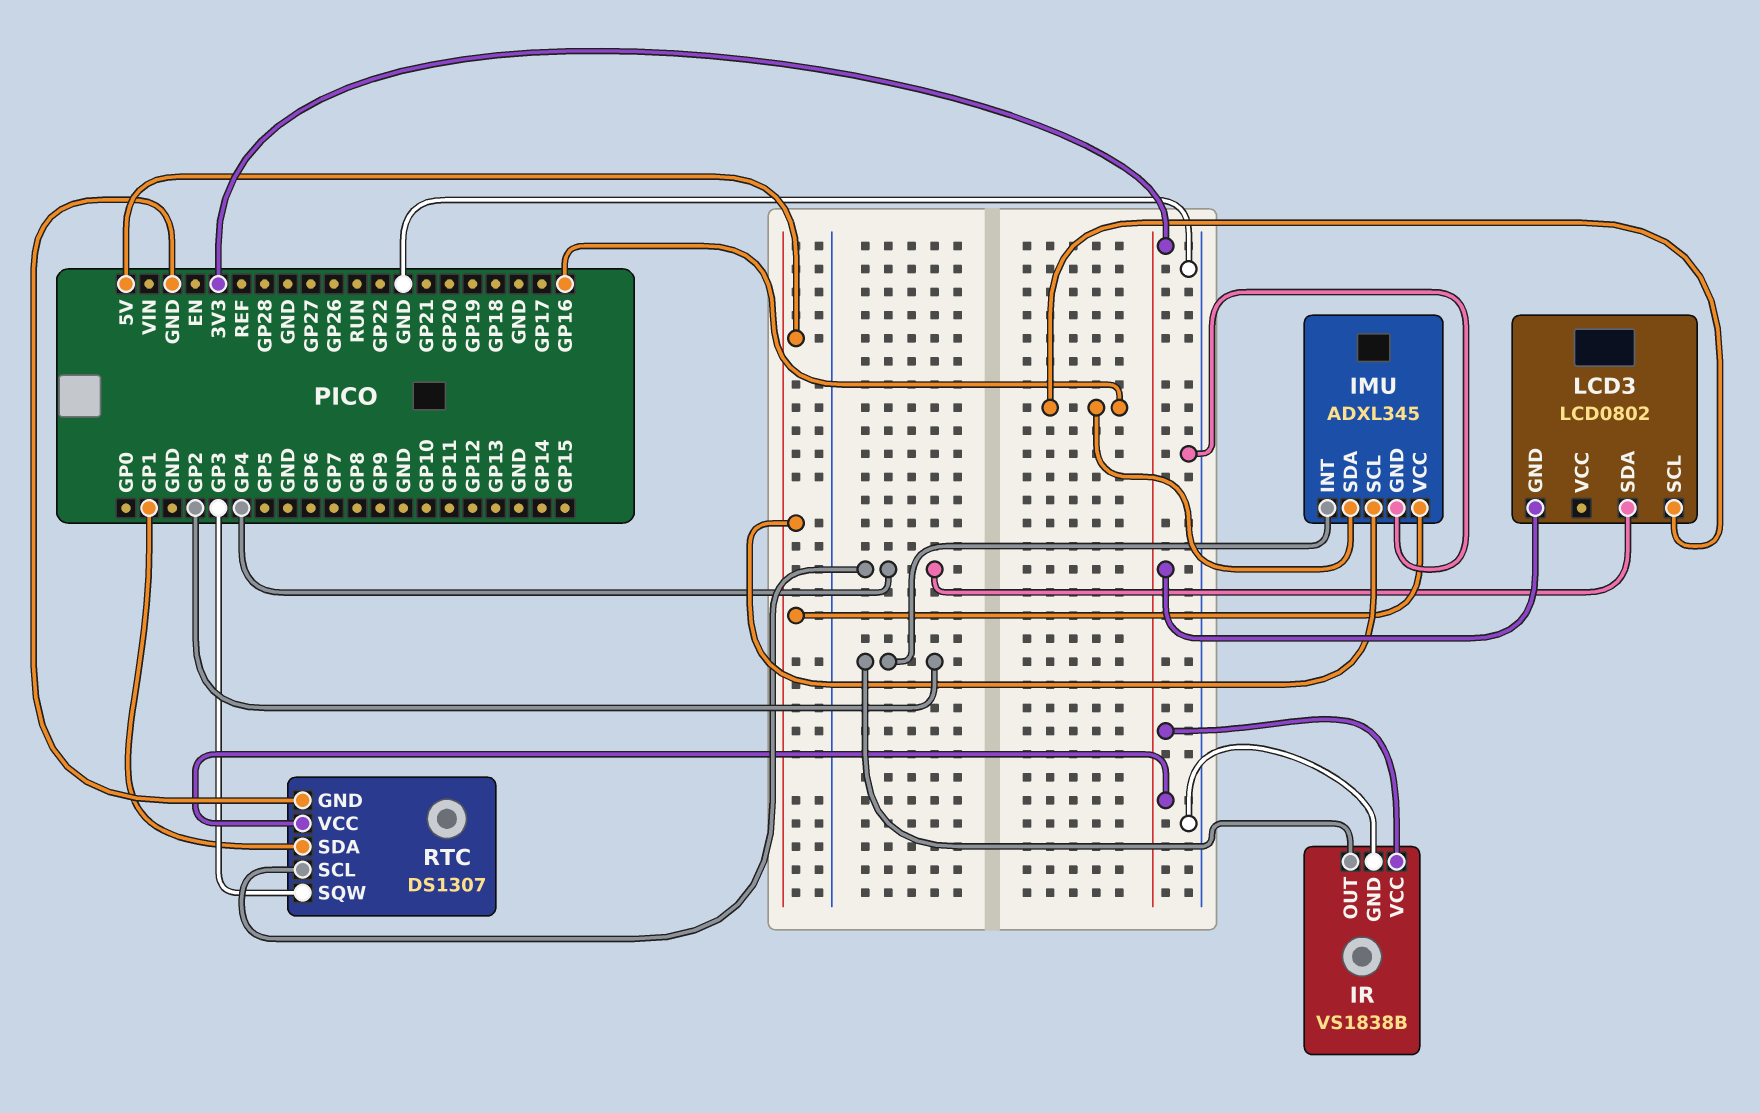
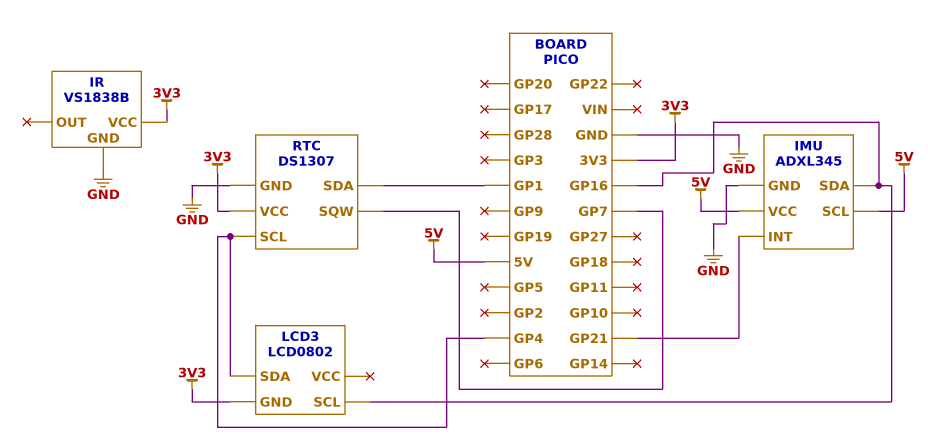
IMU pin INT: GP2 -> GP21
IR pin OUT: GP2 -> none
RTC pin SQW: GP3 -> GP7

